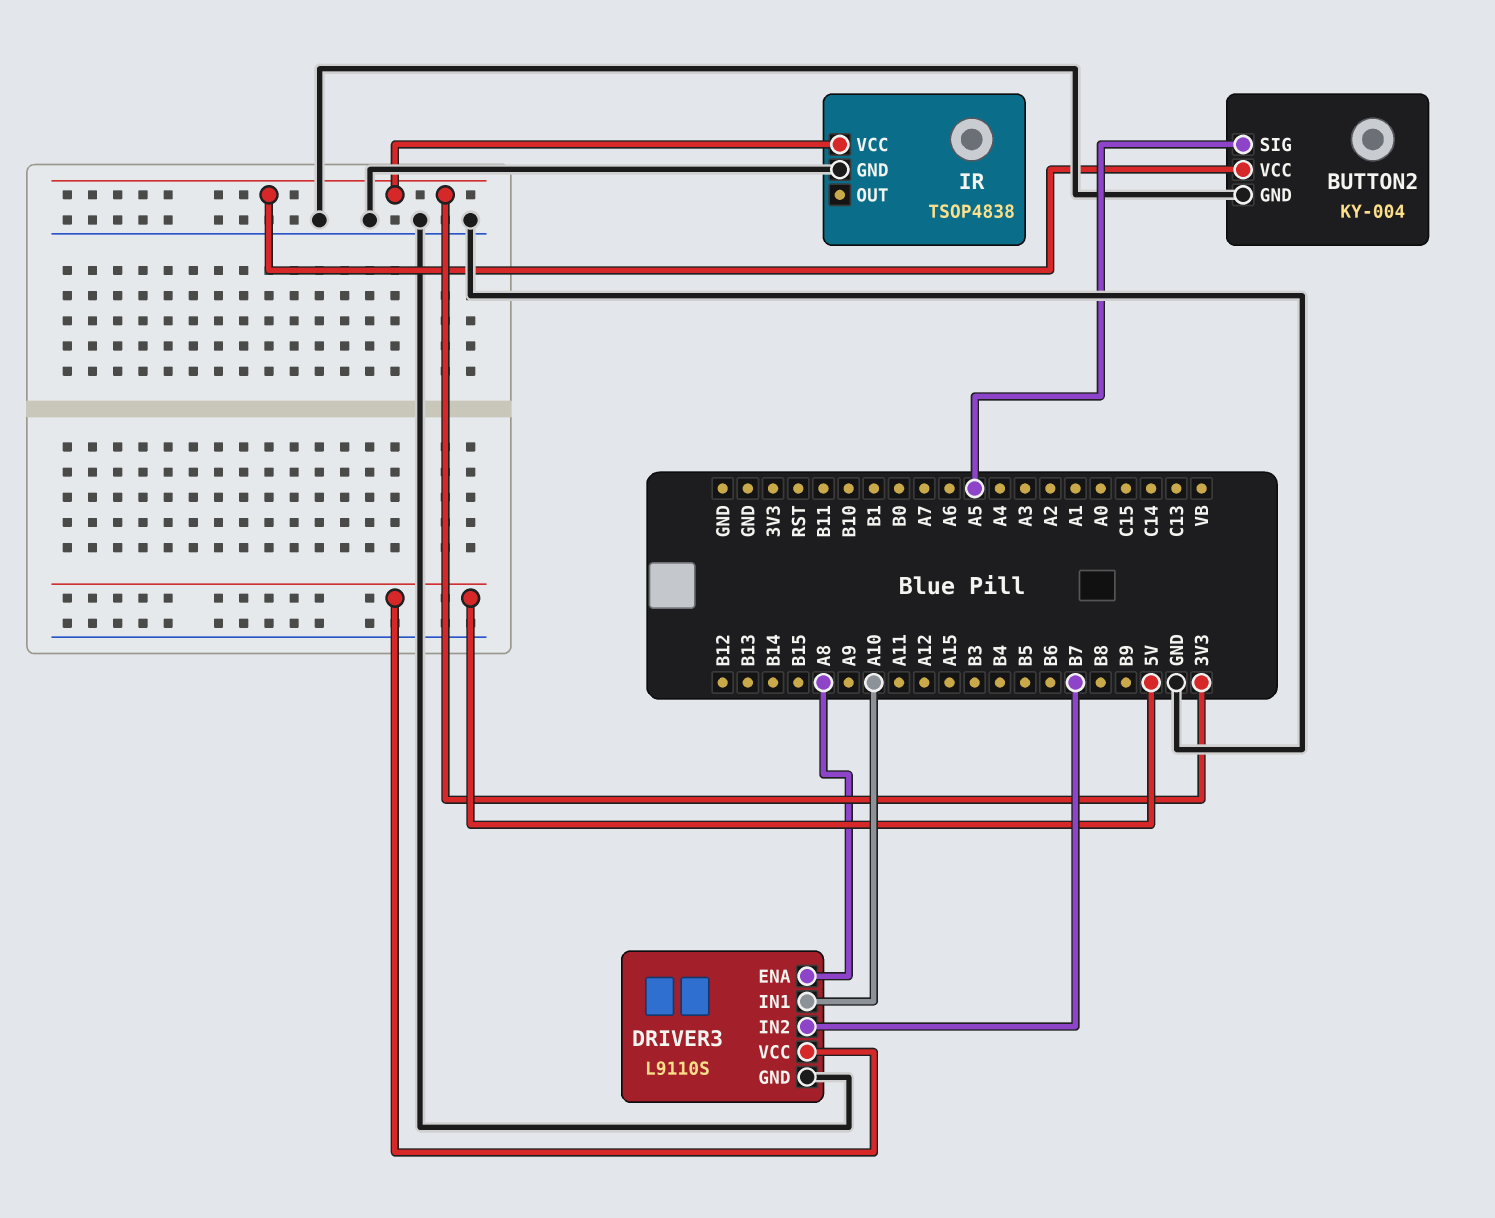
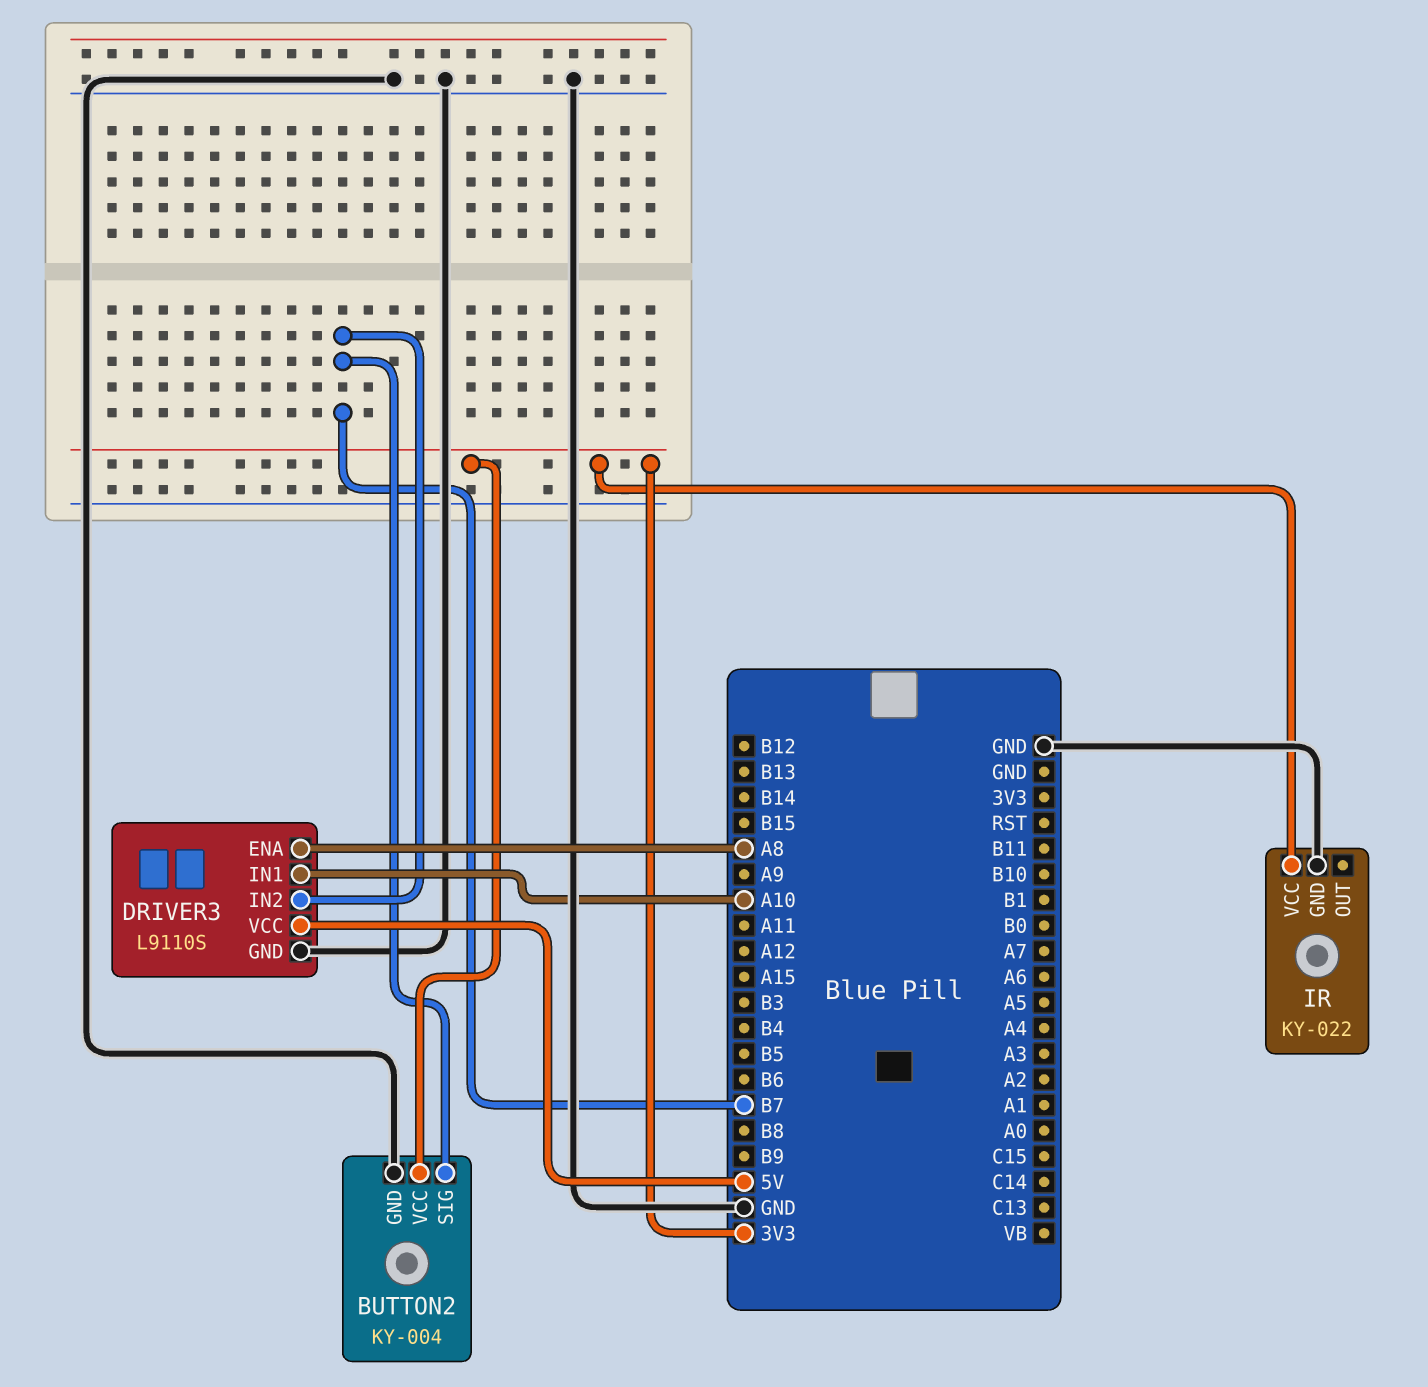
BUTTON2 pin SIG: A5 -> B7
IR: TSOP4838 -> KY-022

